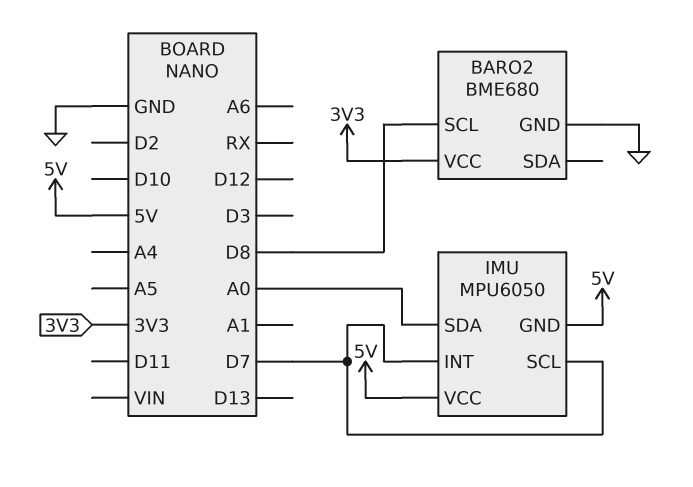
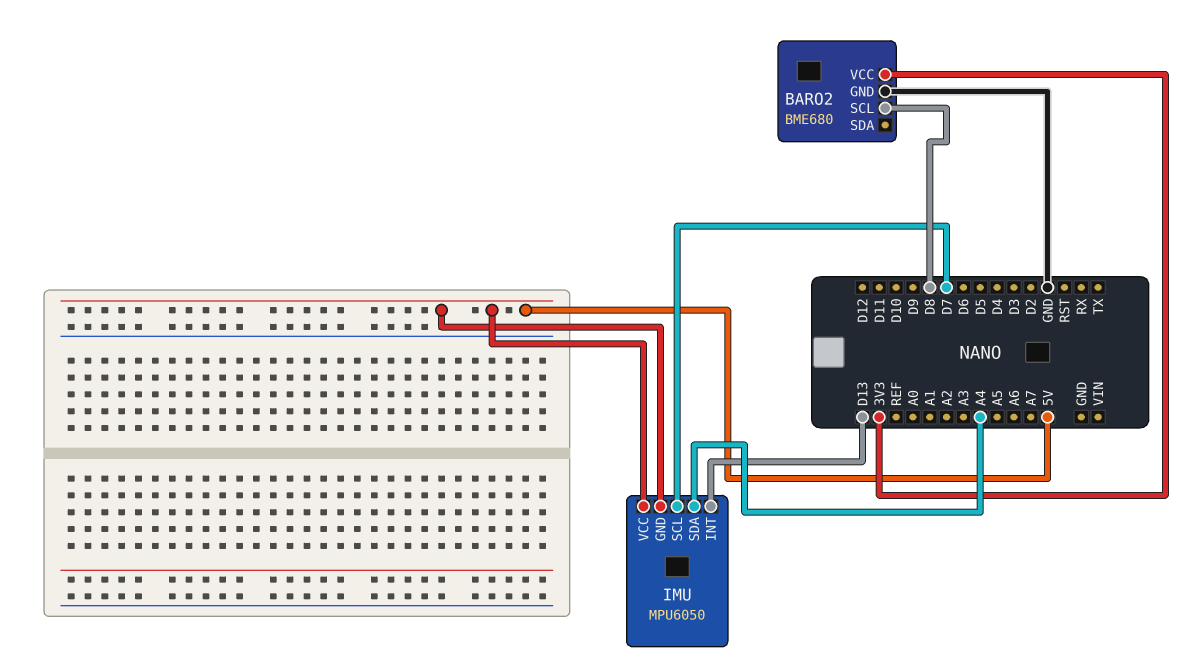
IMU pin INT: D7 -> D13
IMU pin SDA: A0 -> A4

